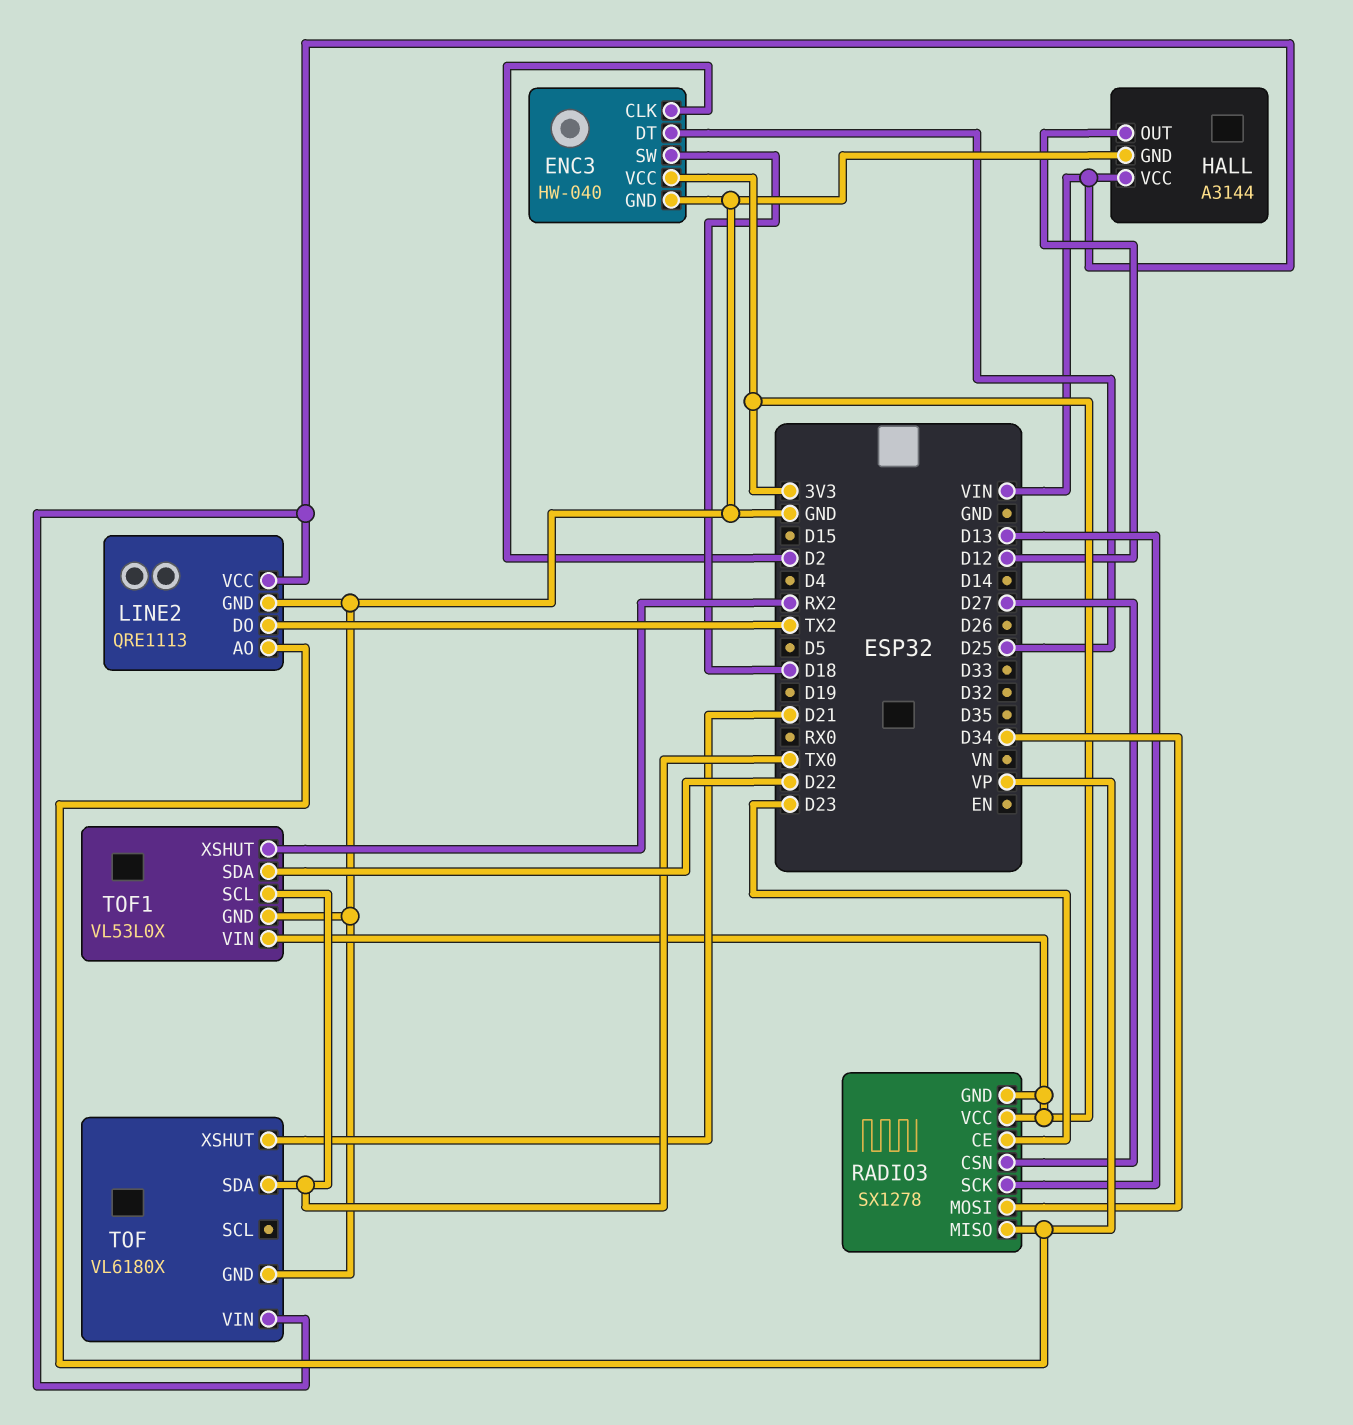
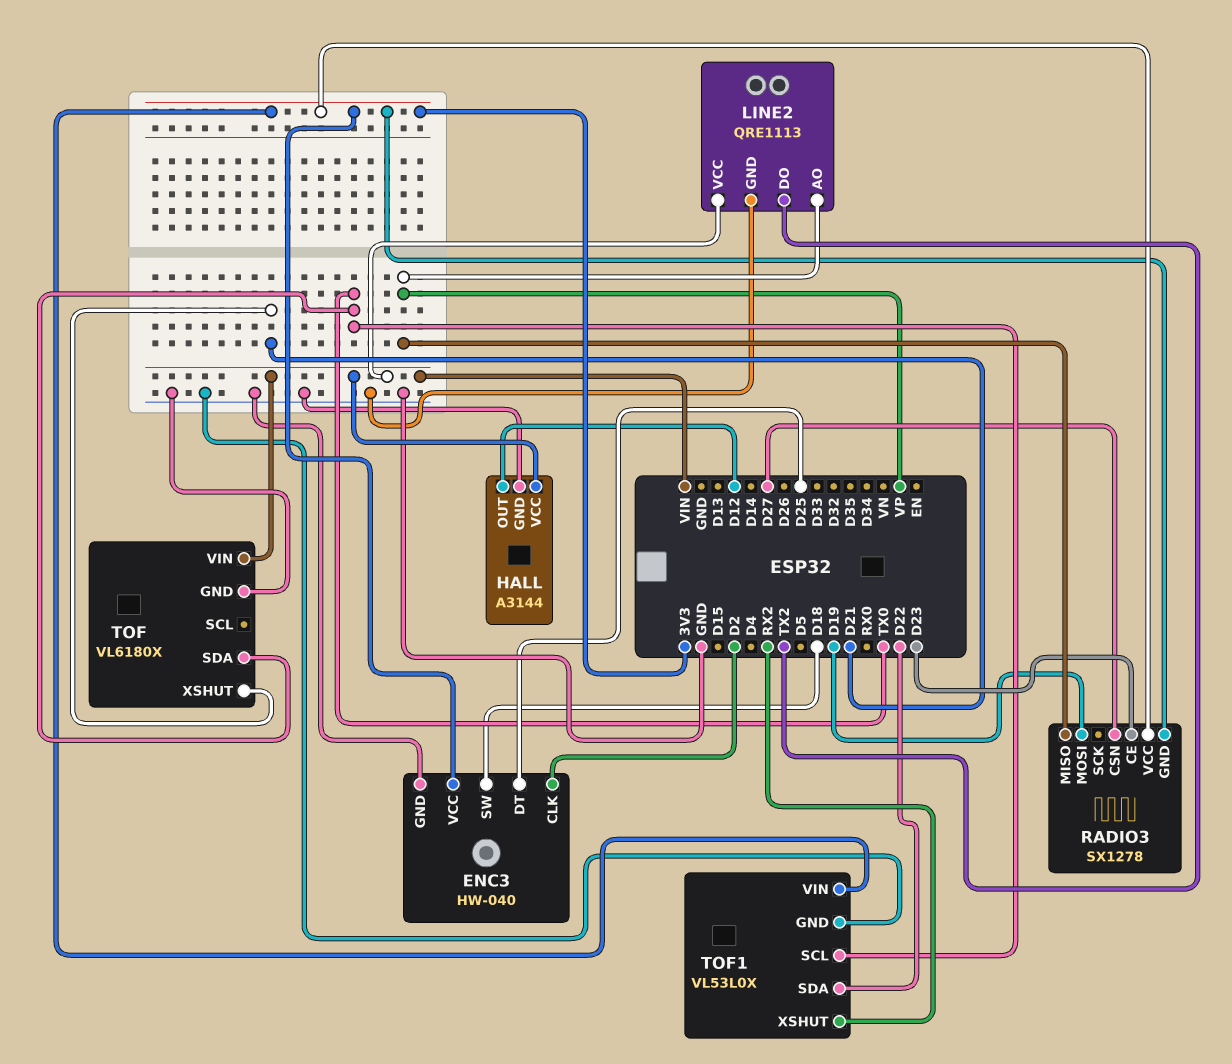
RADIO3 pin MOSI: D34 -> D19
RADIO3 pin SCK: D13 -> none

